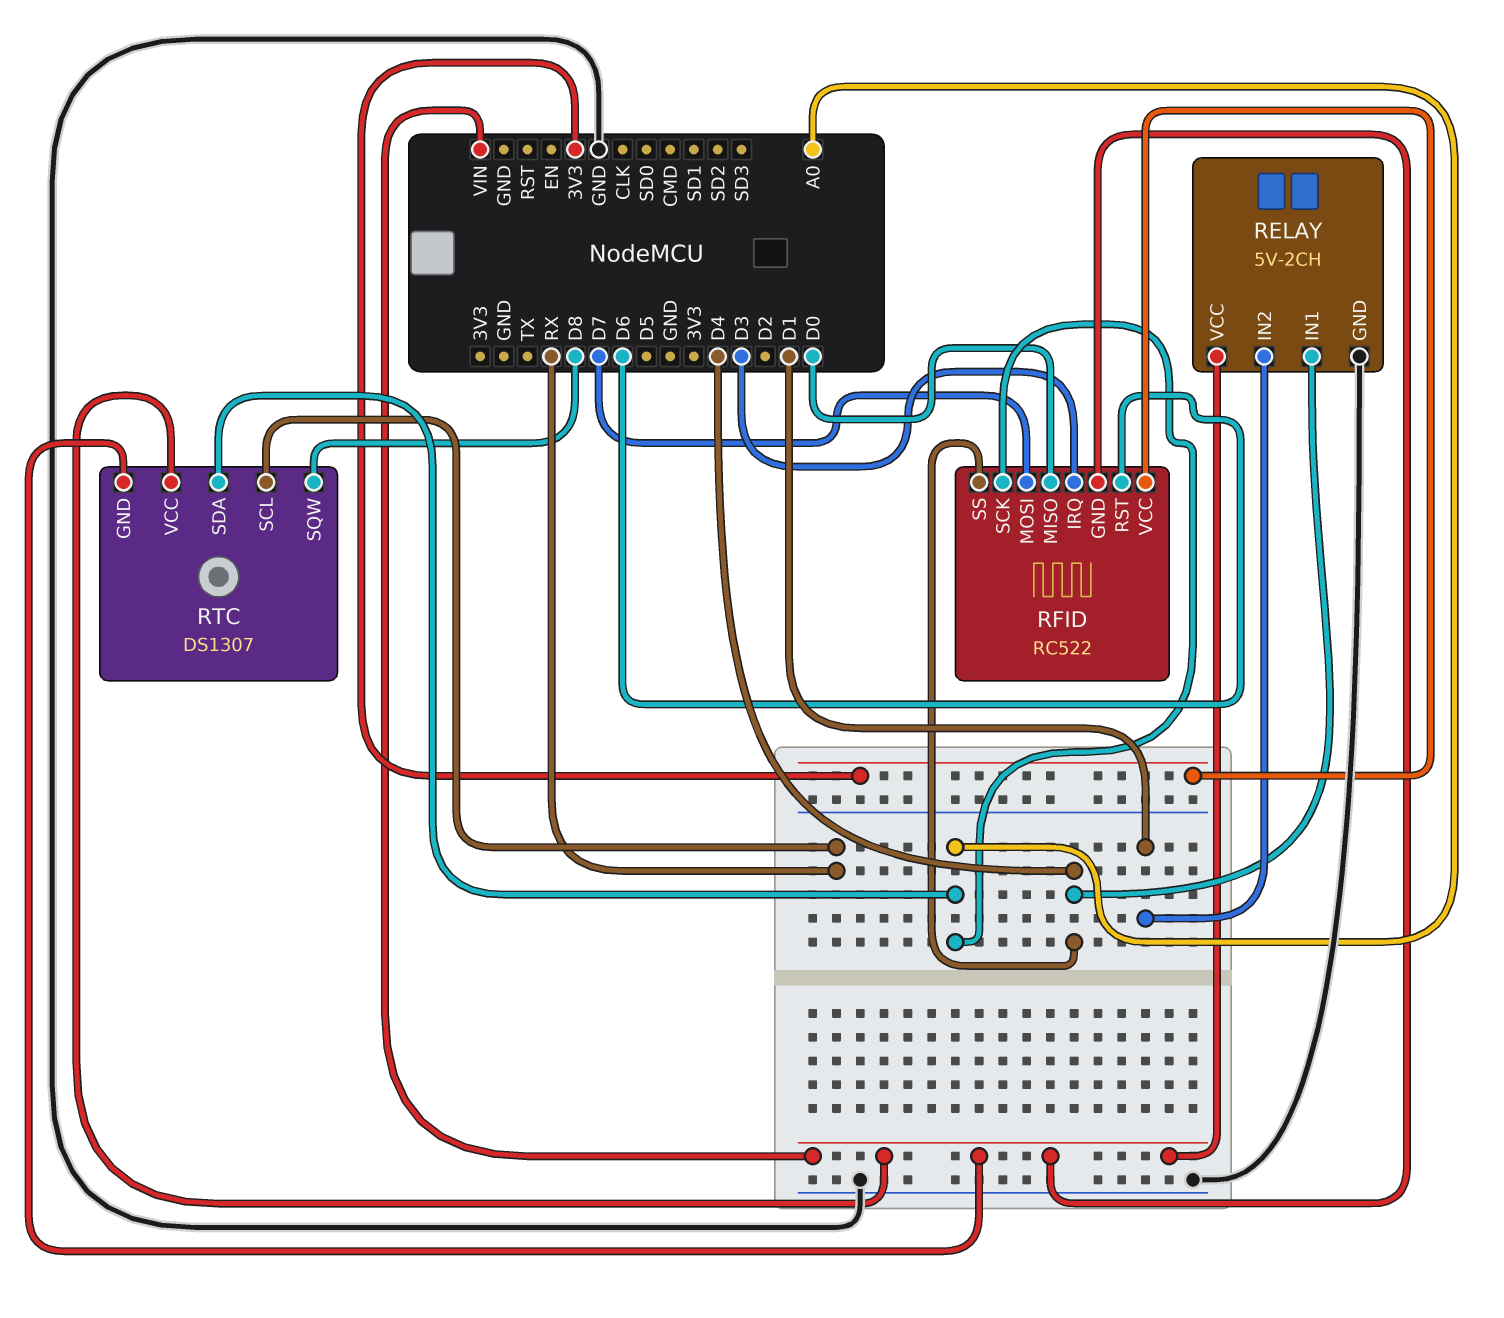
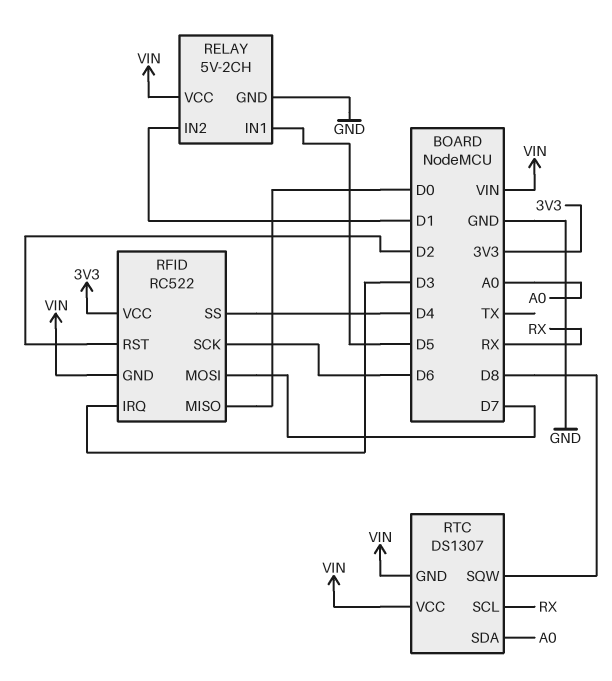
RELAY pin IN1: D4 -> D5
RFID pin RST: D6 -> D2
RFID pin SCK: A0 -> D6

